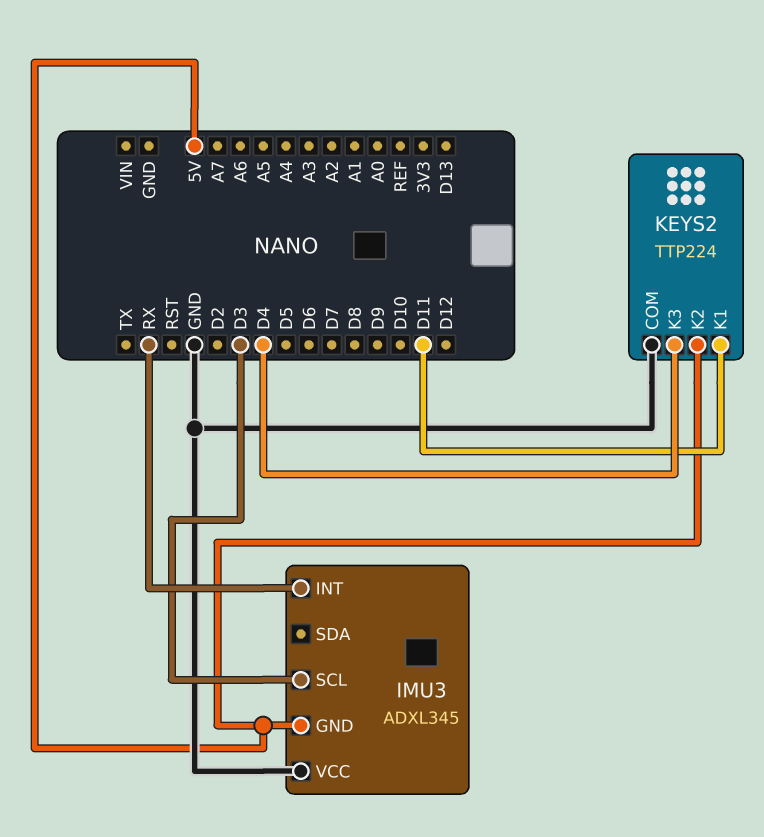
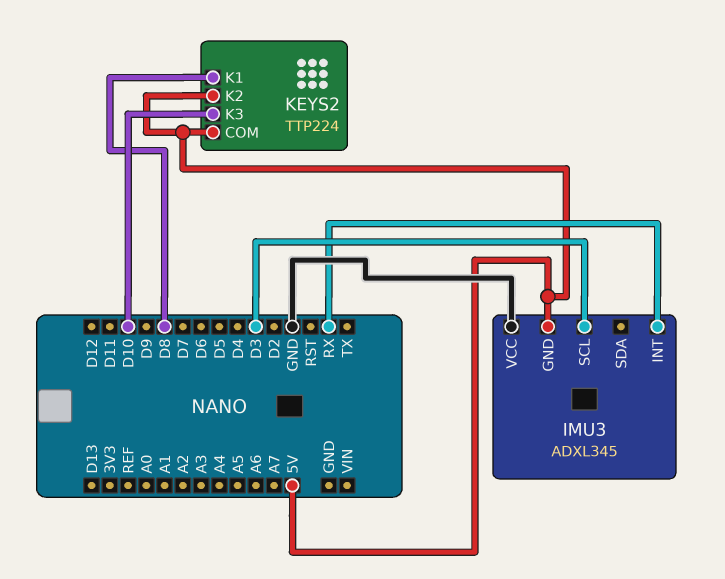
KEYS2 pin COM: GND -> 5V
KEYS2 pin K1: D11 -> D8
KEYS2 pin K3: D4 -> D10

